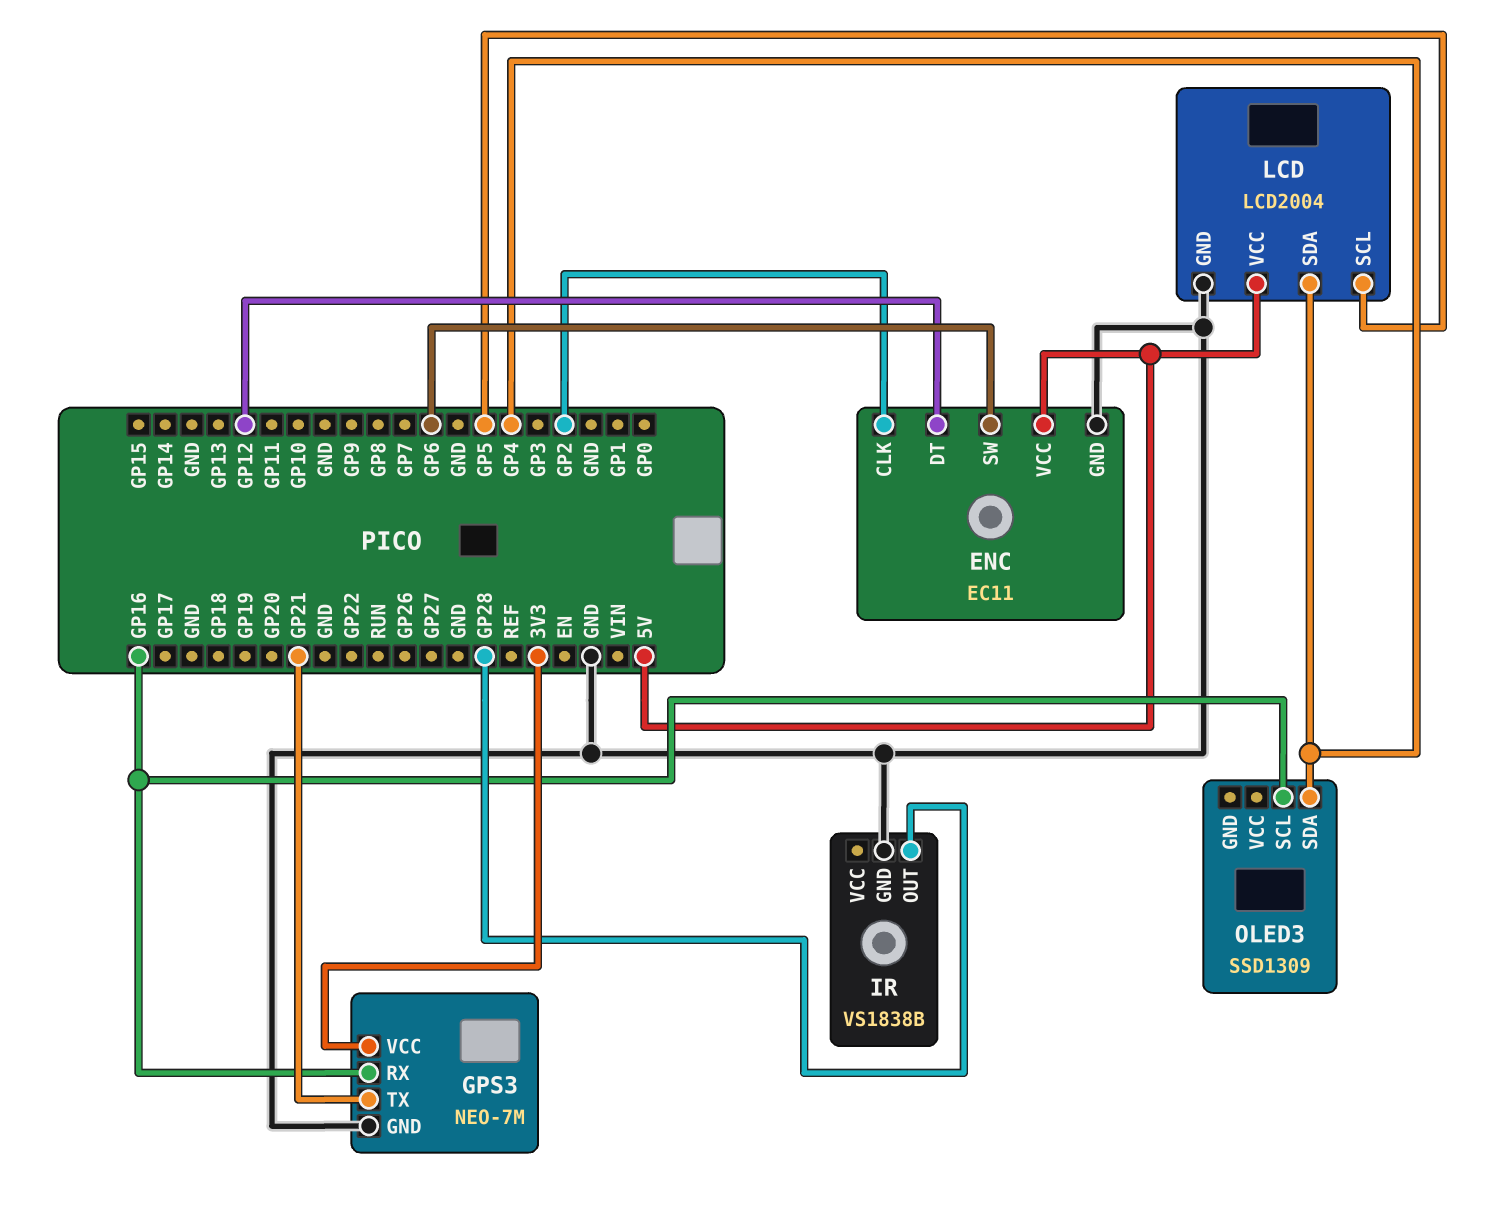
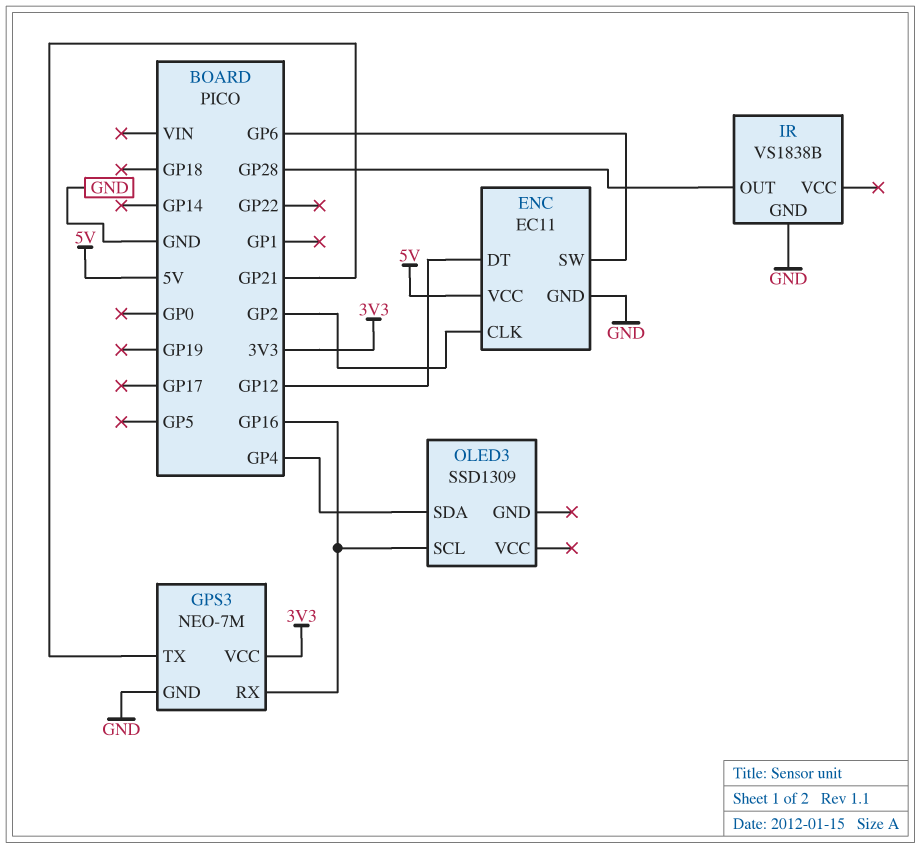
LCD: LCD2004 -> none
LCD pin GND: GND -> none
LCD pin SCL: GP5 -> none
LCD pin SDA: GP4 -> none
LCD pin VCC: 5V -> none

